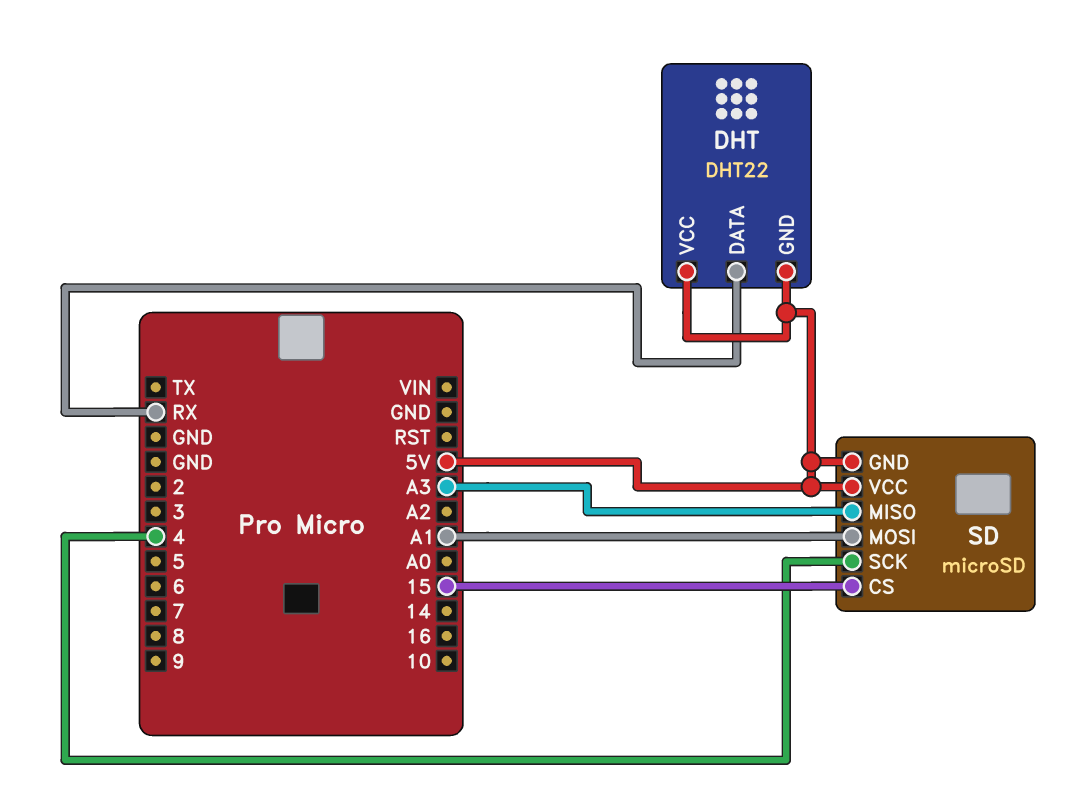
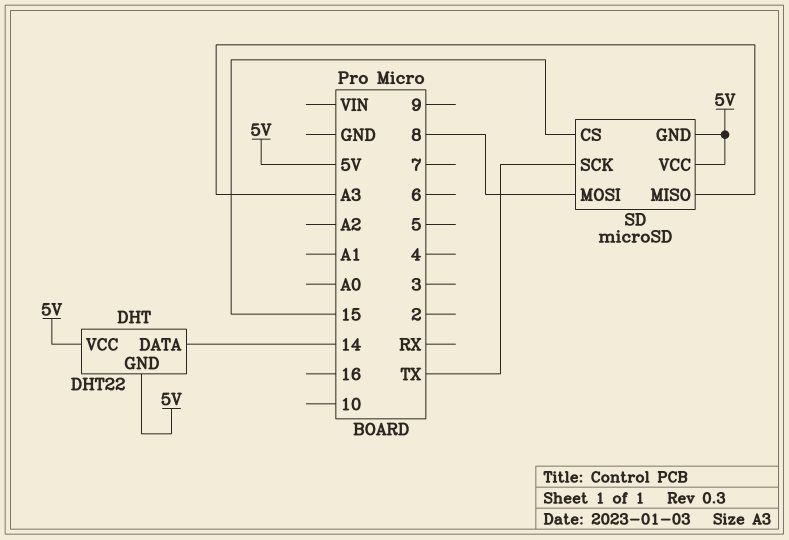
DHT pin DATA: RX -> 14
SD pin MOSI: A1 -> 8
SD pin SCK: 4 -> TX

